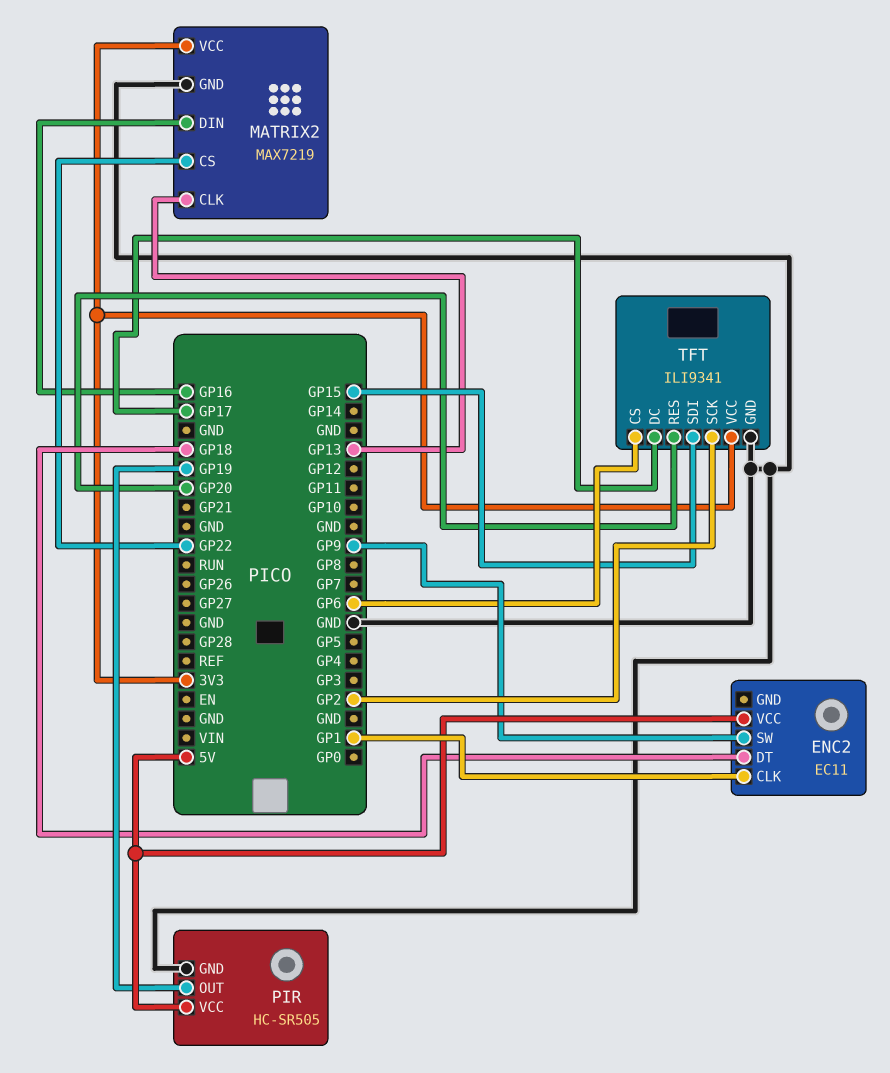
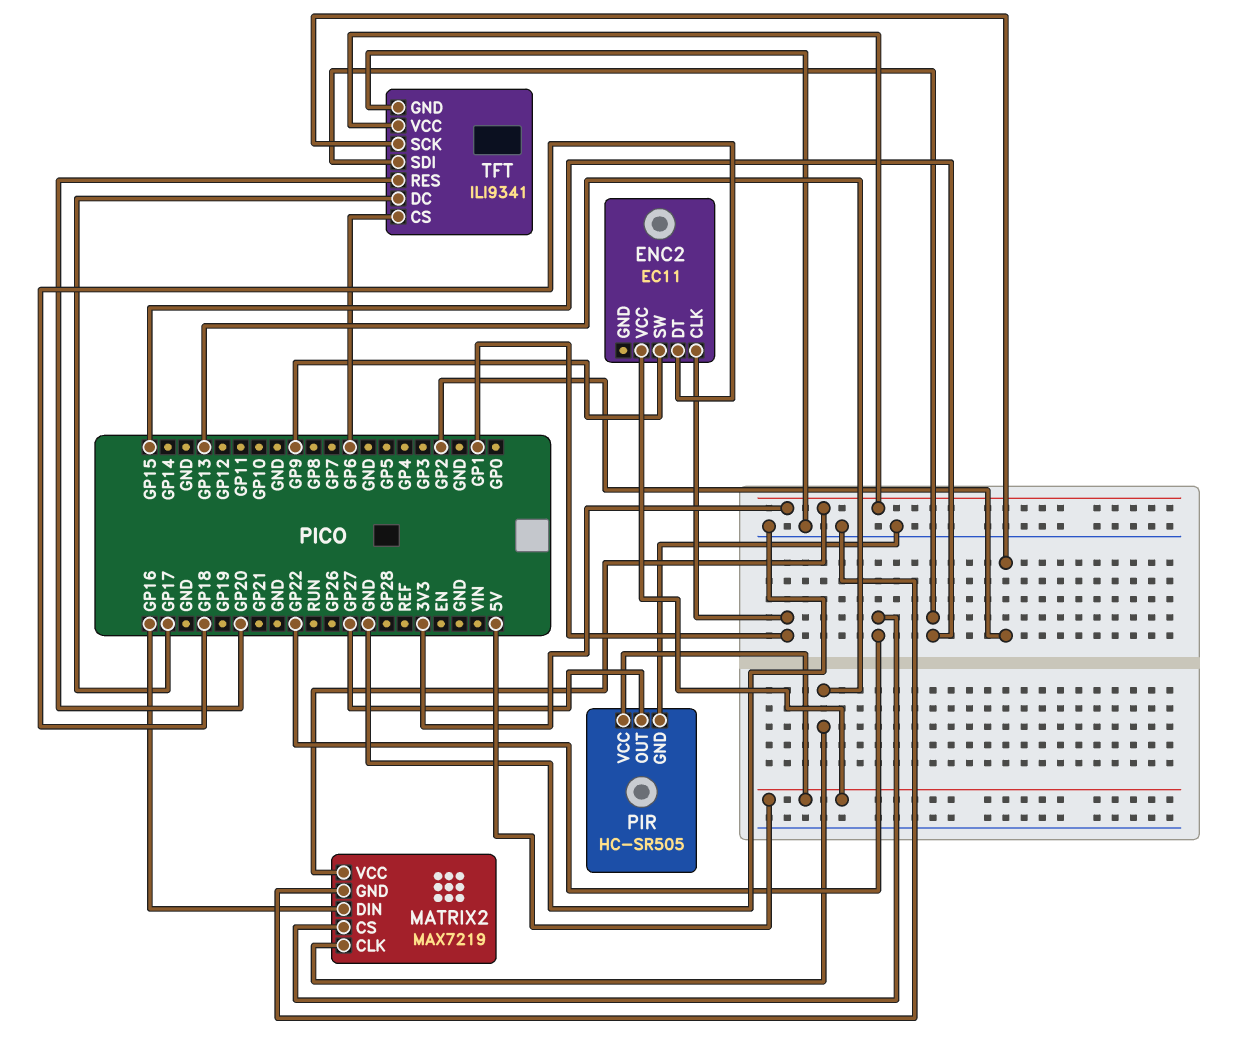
PIR pin OUT: GP19 -> GP27

